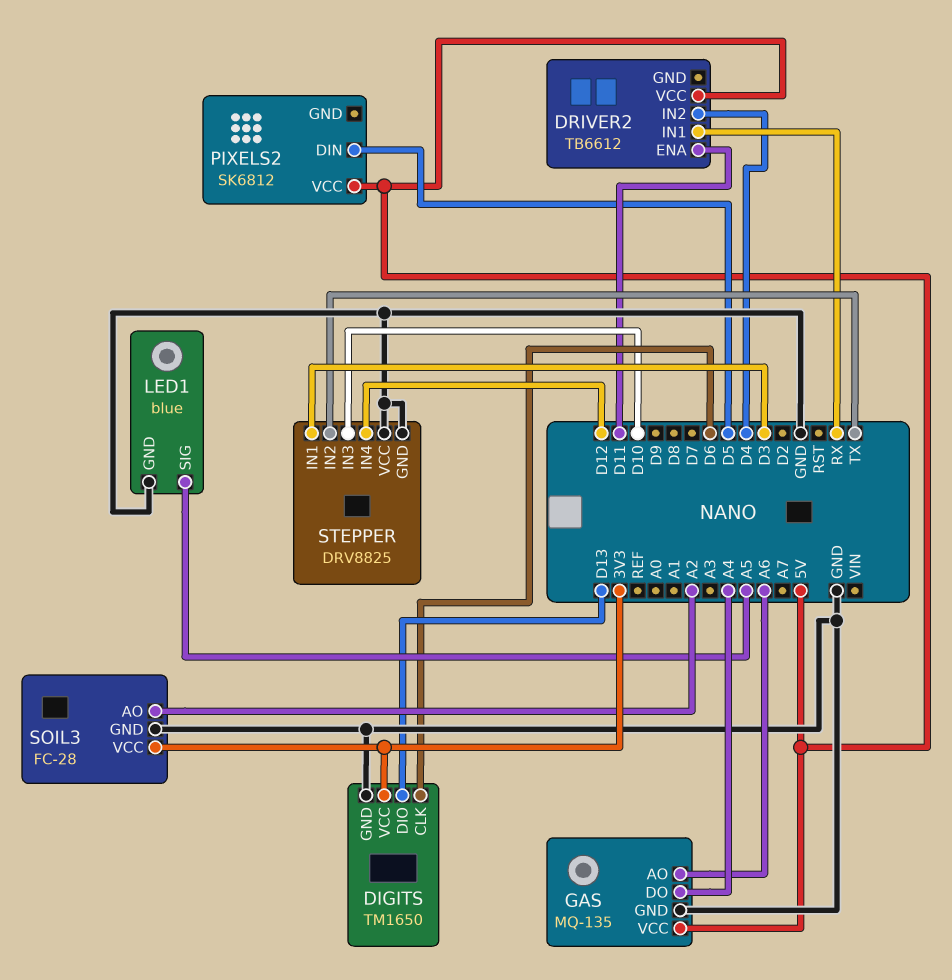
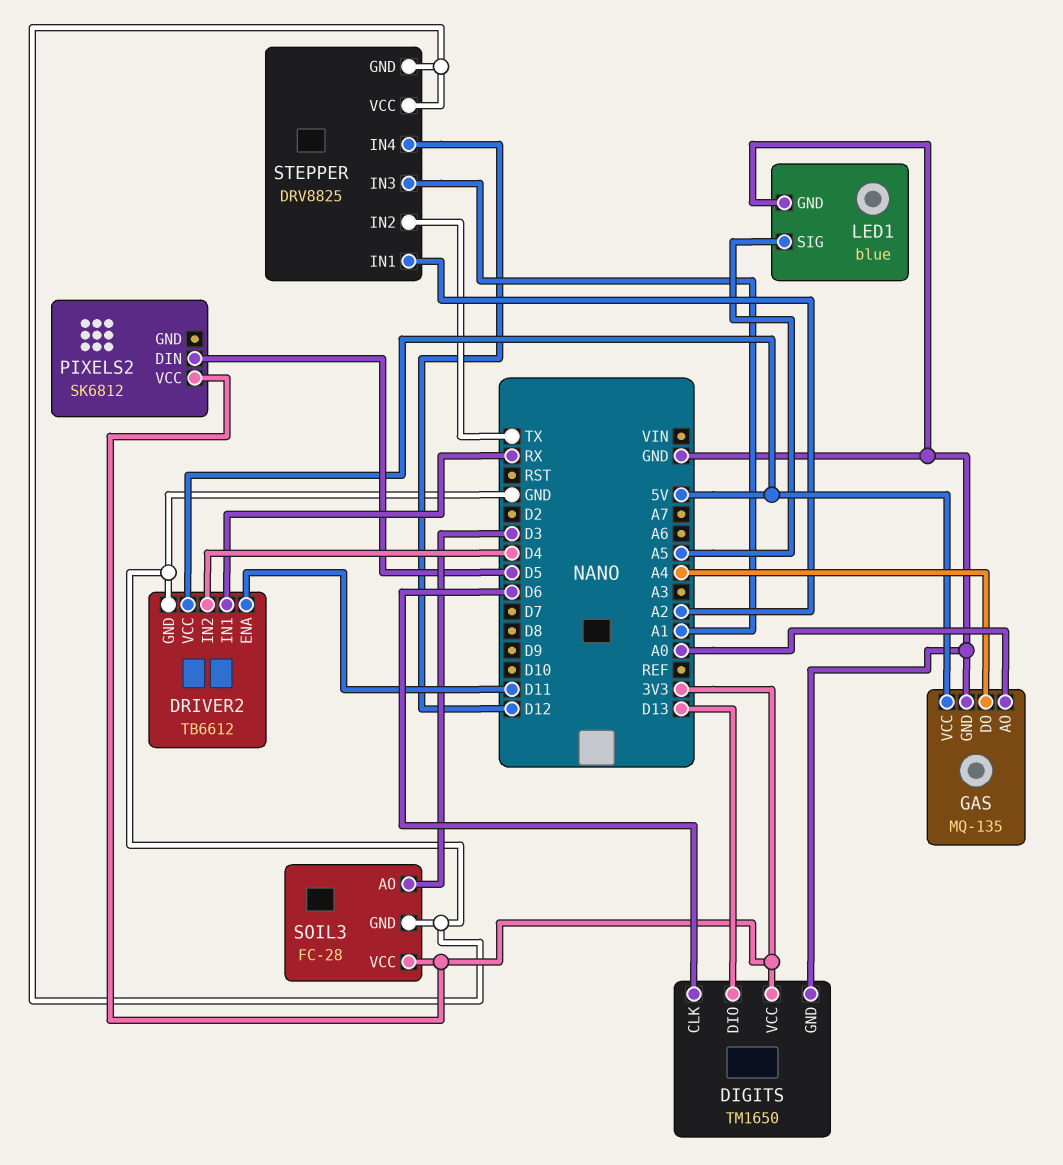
DRIVER2 pin GND: none -> GND
GAS pin AO: A6 -> A0
PIXELS2 pin VCC: 5V -> 3V3
SOIL3 pin AO: A2 -> D3
STEPPER pin IN1: D3 -> A2
STEPPER pin IN3: D10 -> A1

